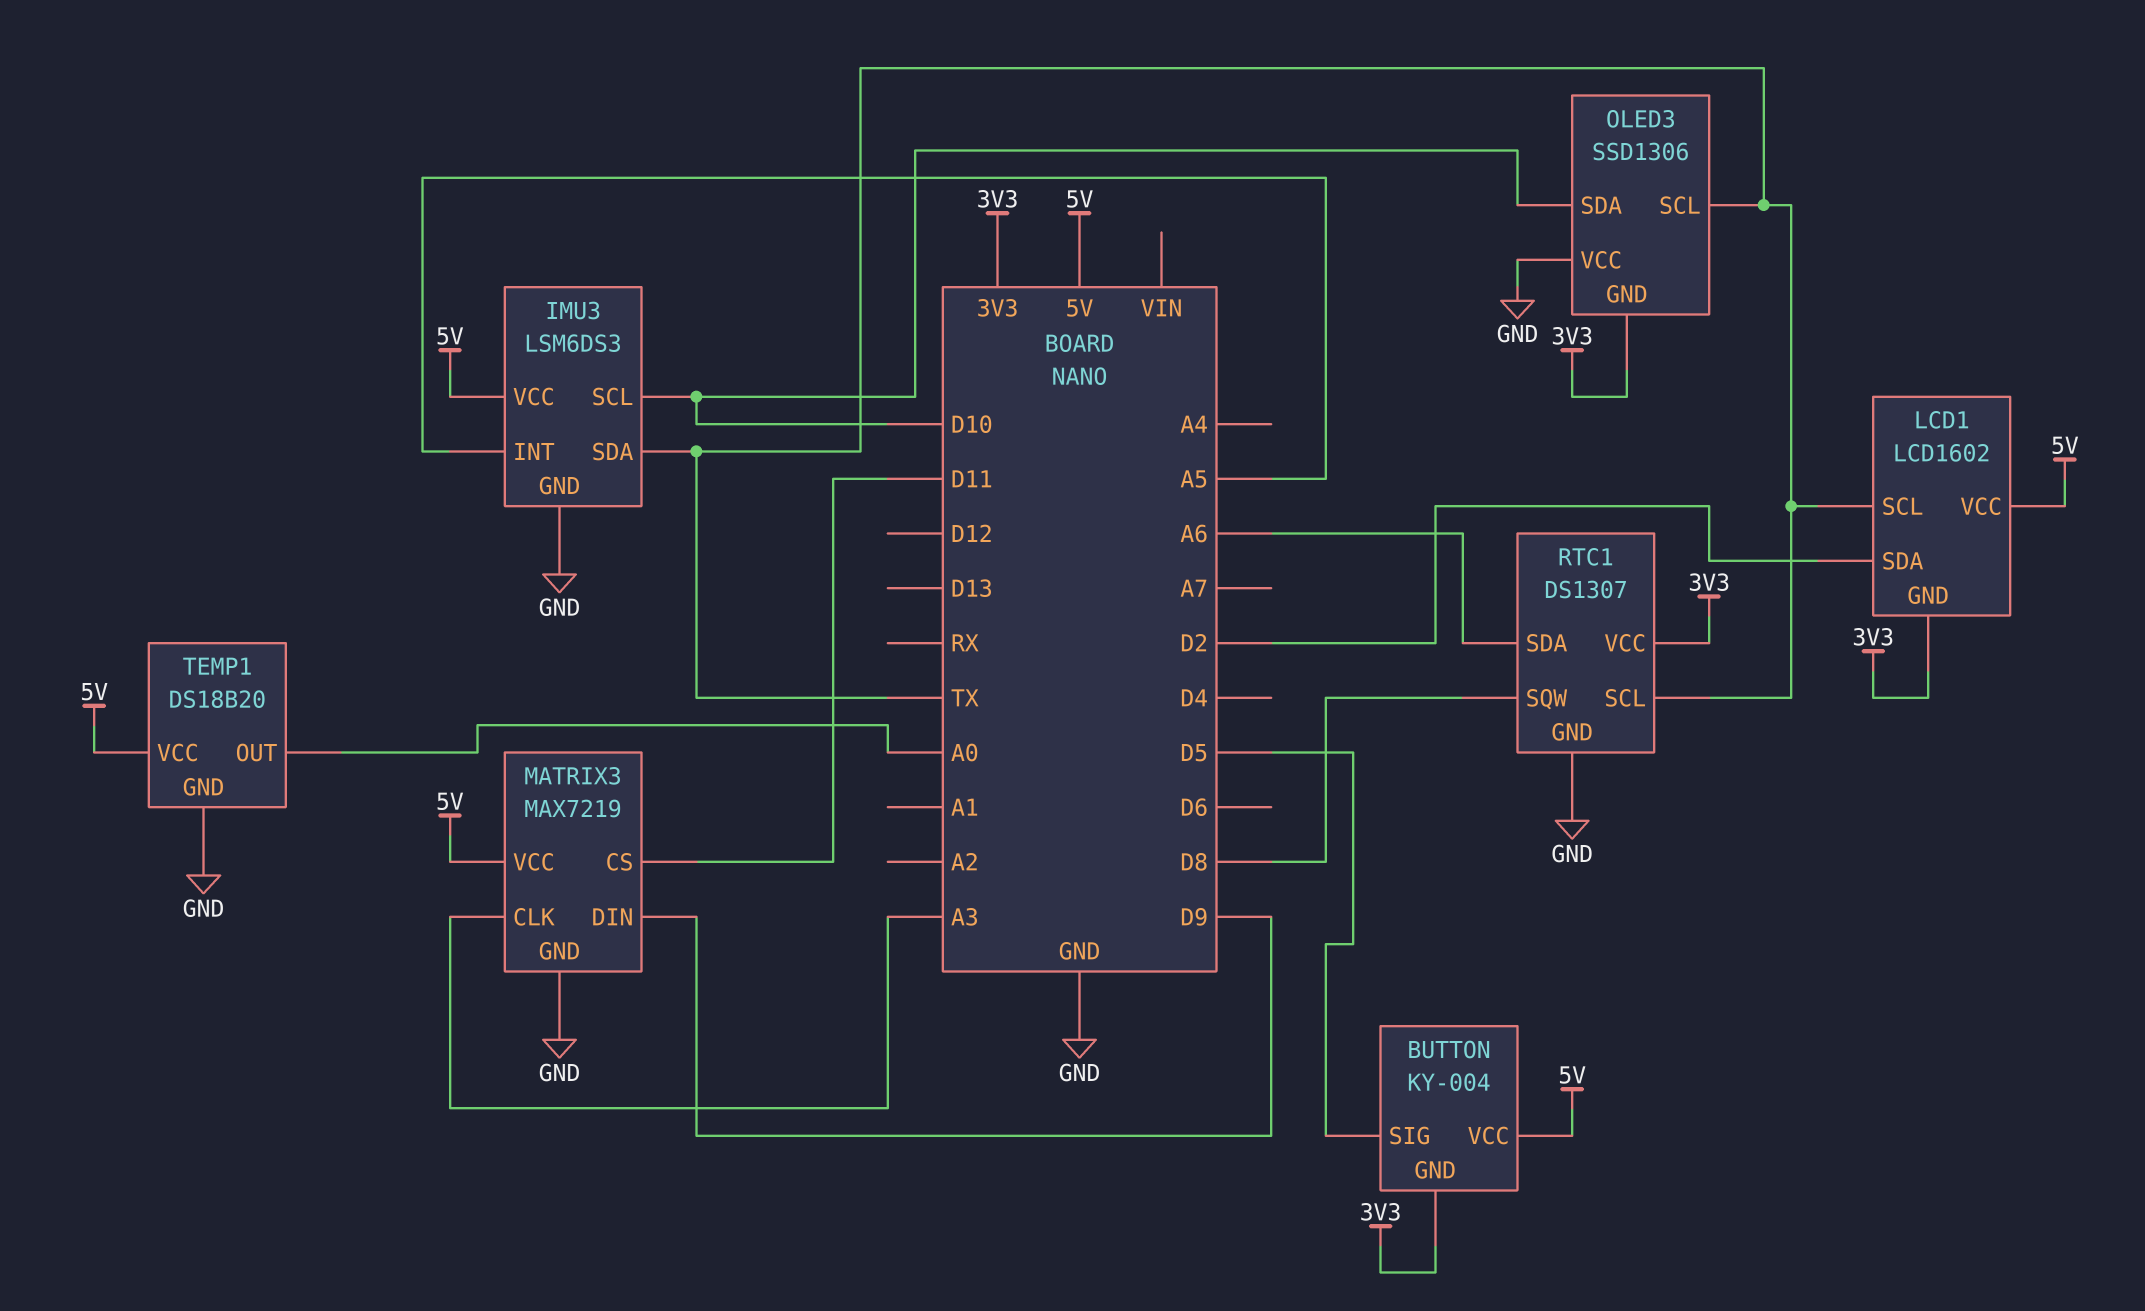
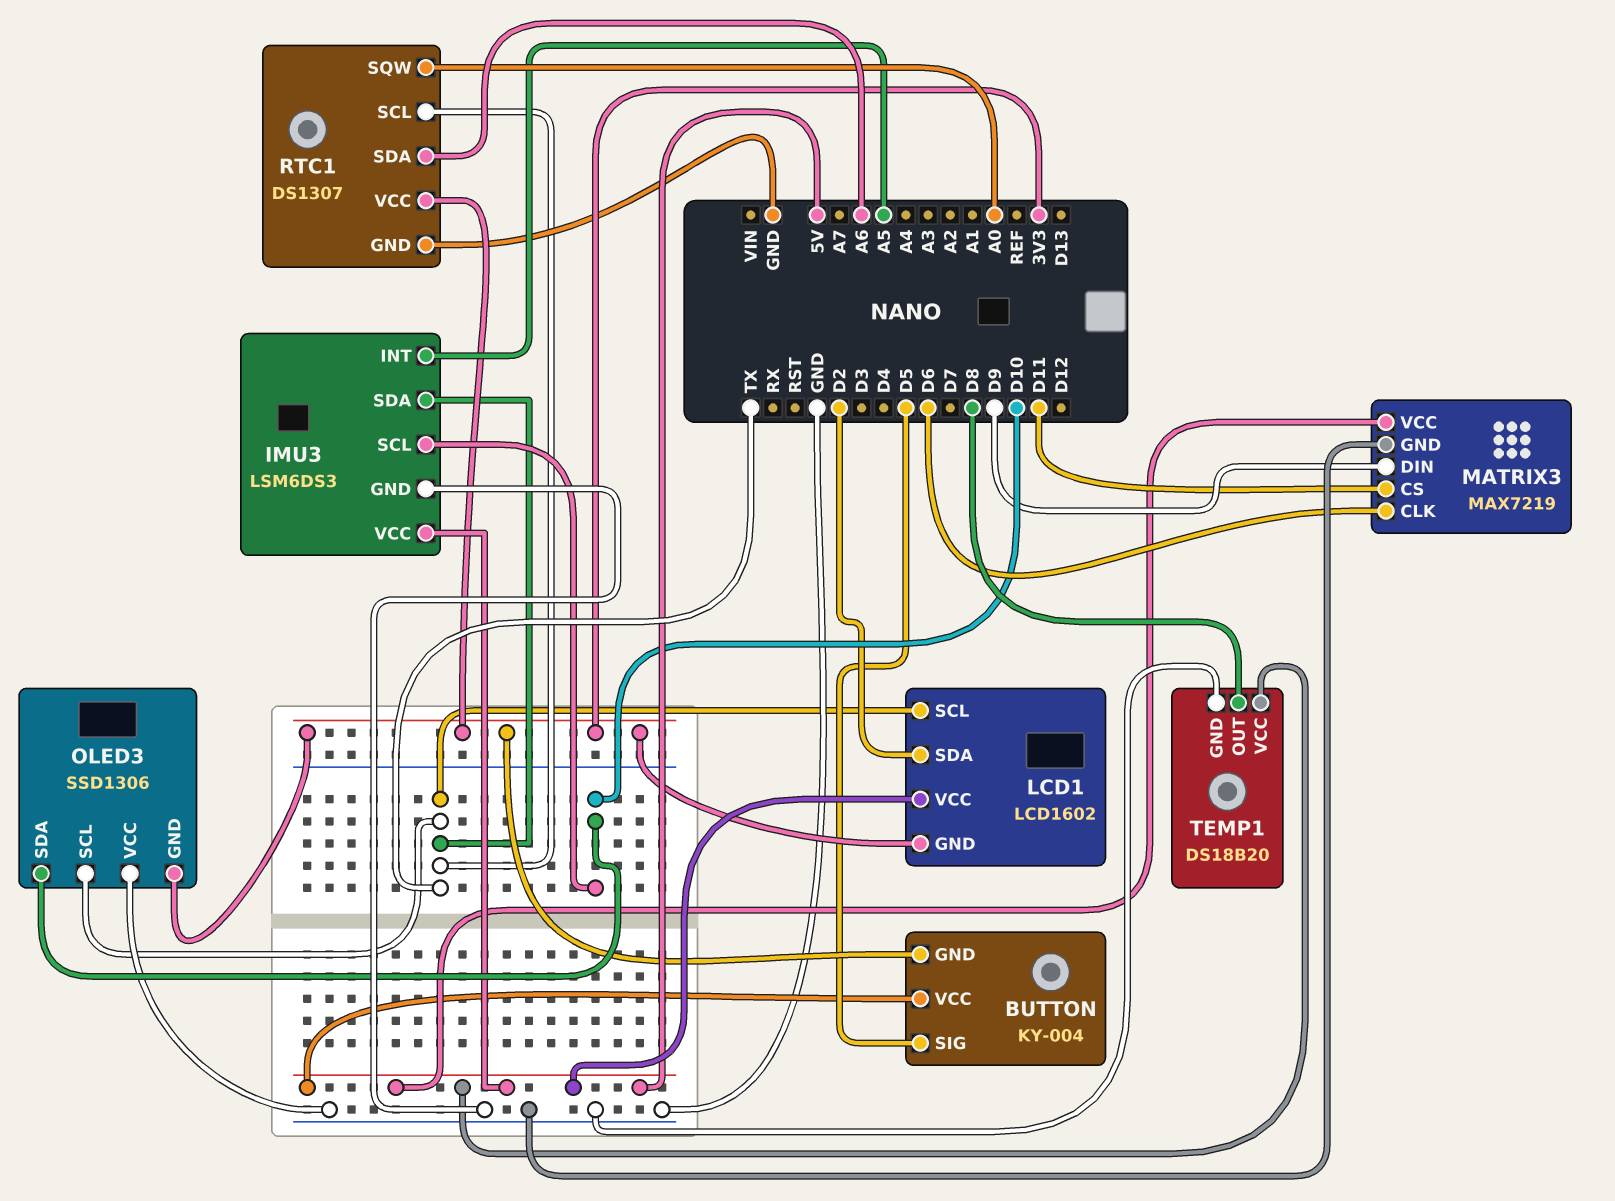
MATRIX3 pin CLK: A3 -> D6
RTC1 pin SQW: D8 -> A0
TEMP1 pin OUT: A0 -> D8

